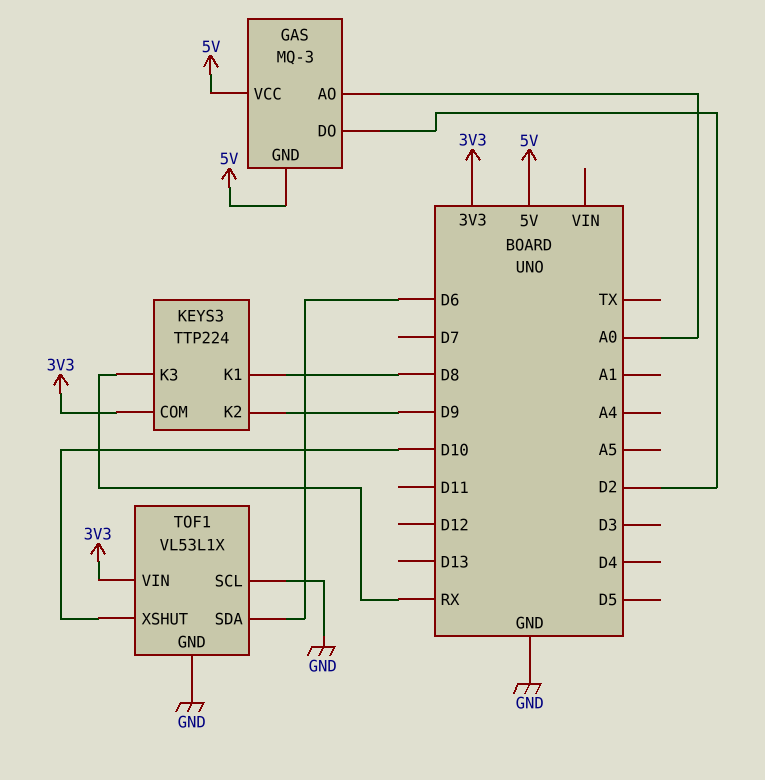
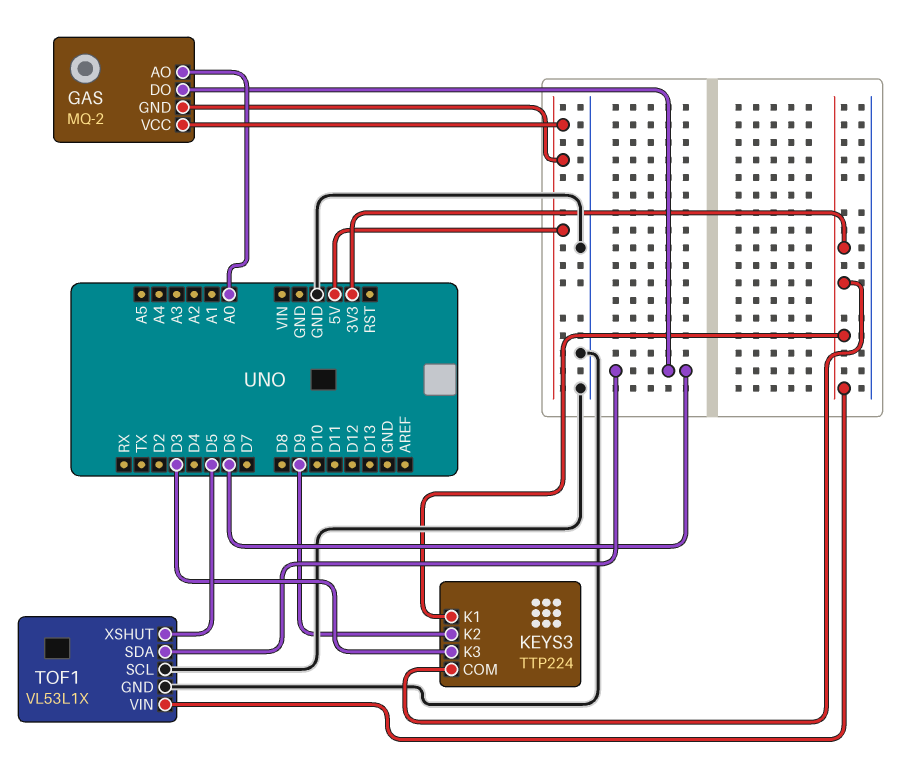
GAS: MQ-3 -> MQ-2
GAS pin DO: D2 -> D6
KEYS3 pin K1: D8 -> 3V3
KEYS3 pin K3: RX -> D3
TOF1 pin XSHUT: D10 -> D5

